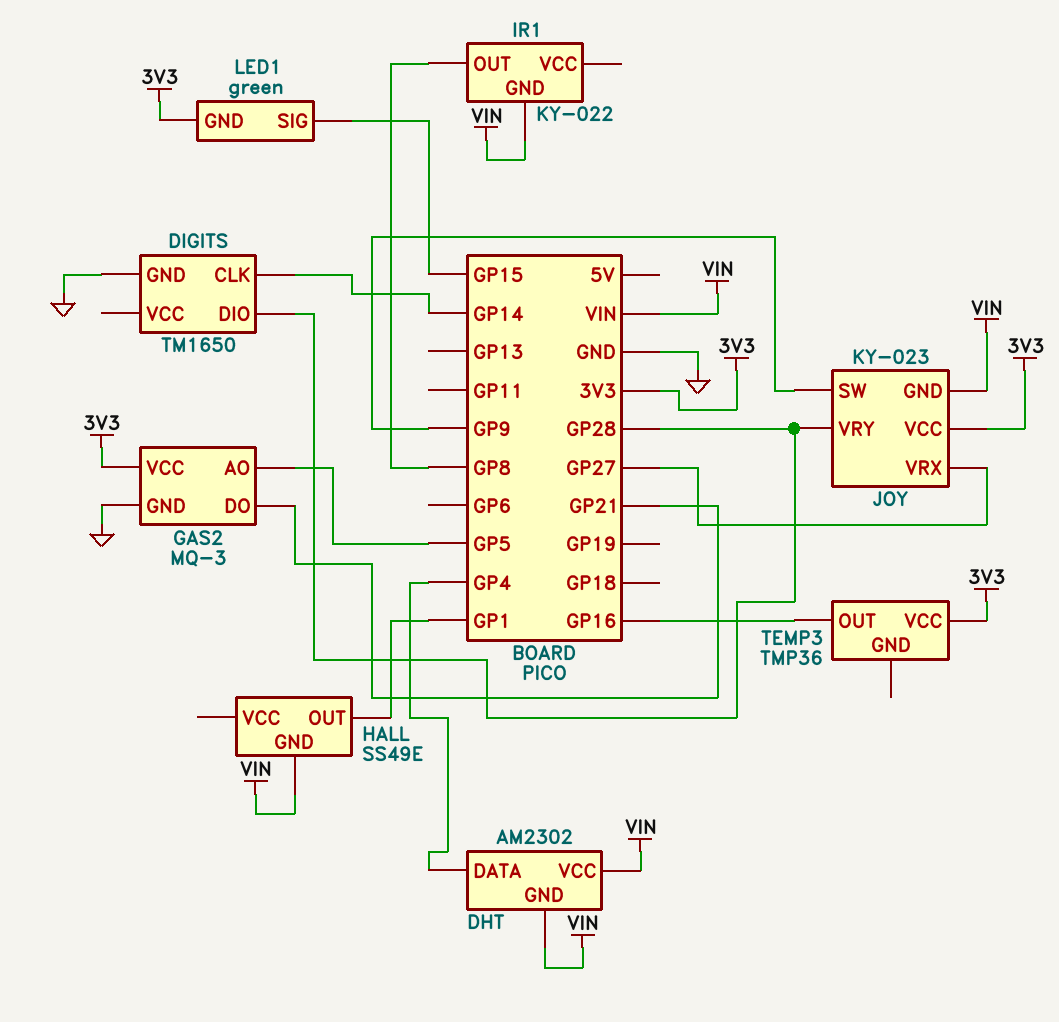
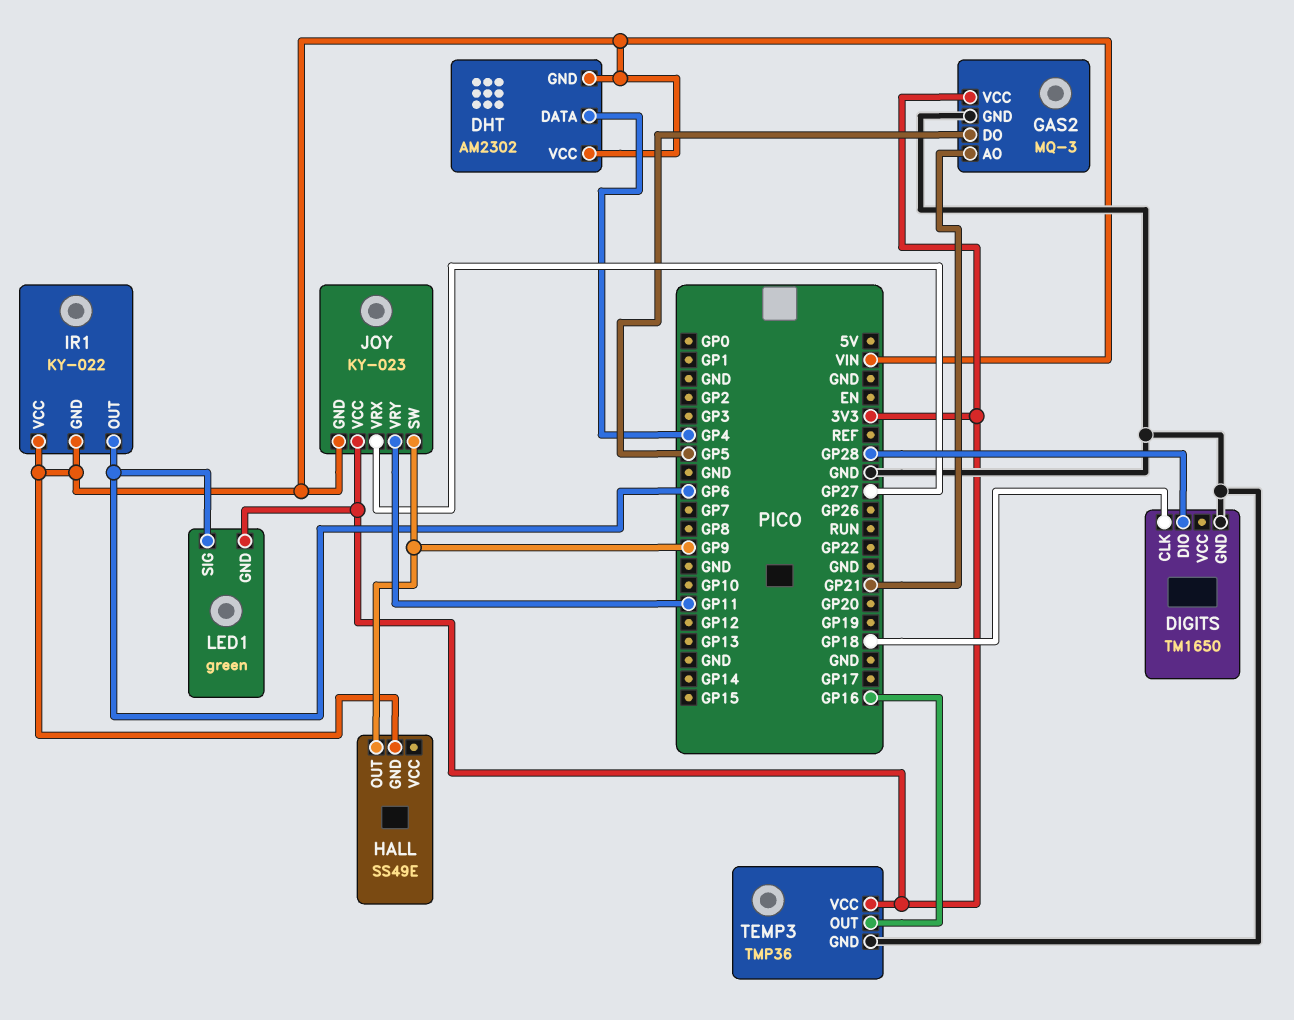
DIGITS pin CLK: GP14 -> GP18
GAS2 pin AO: GP5 -> GP21
GAS2 pin DO: GP21 -> GP5
HALL pin OUT: GP1 -> GP9
IR1 pin OUT: GP8 -> GP6
IR1 pin VCC: none -> VIN
JOY pin VRY: GP28 -> GP11
LED1 pin SIG: GP15 -> GP6
TEMP3 pin GND: none -> GND

